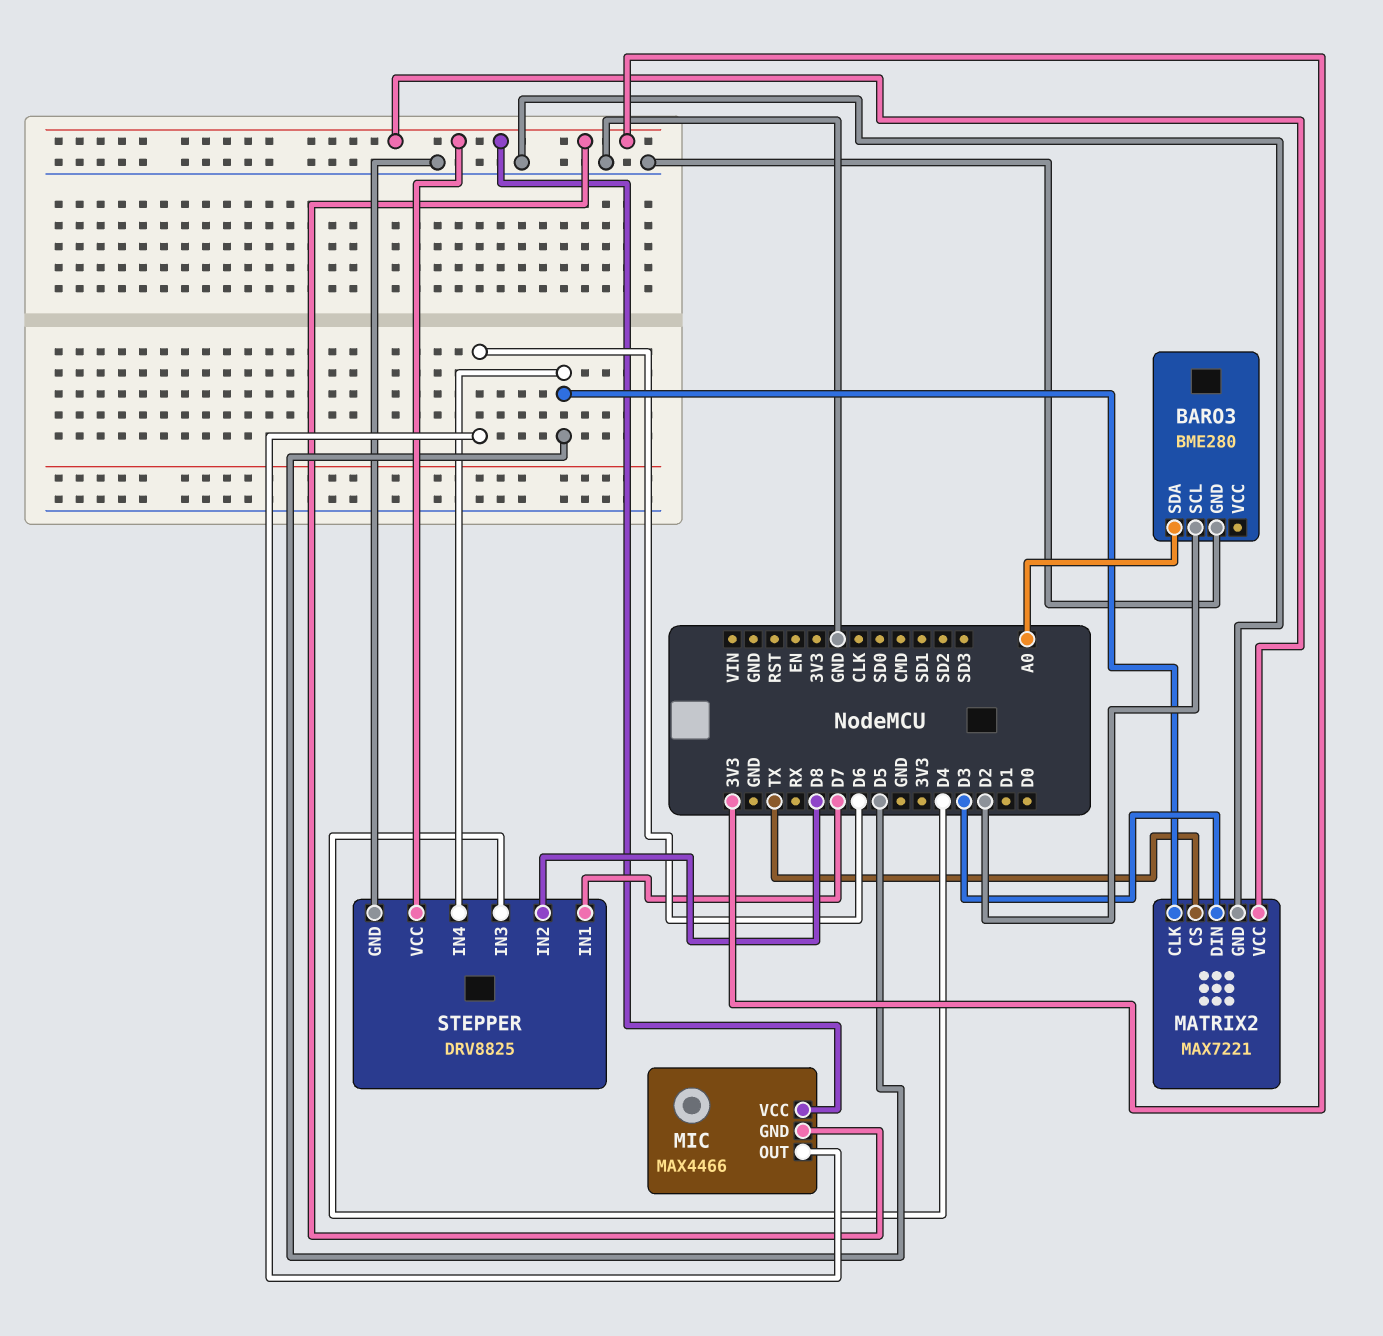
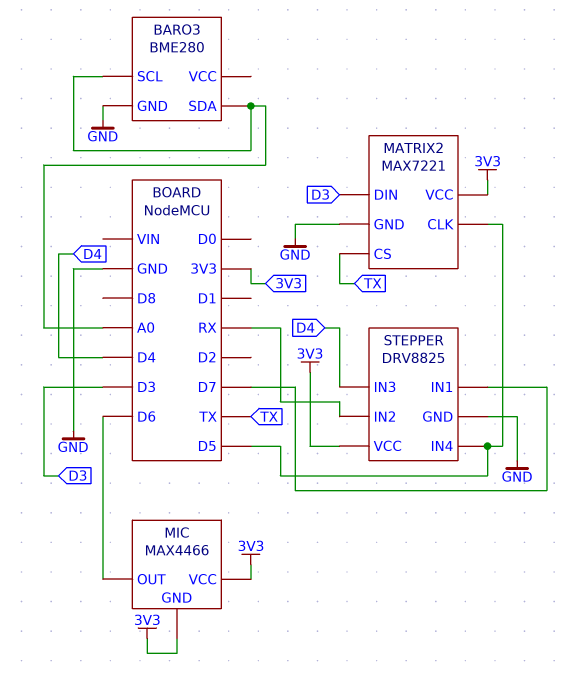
BARO3 pin SCL: D2 -> A0
STEPPER pin IN2: D8 -> RX

